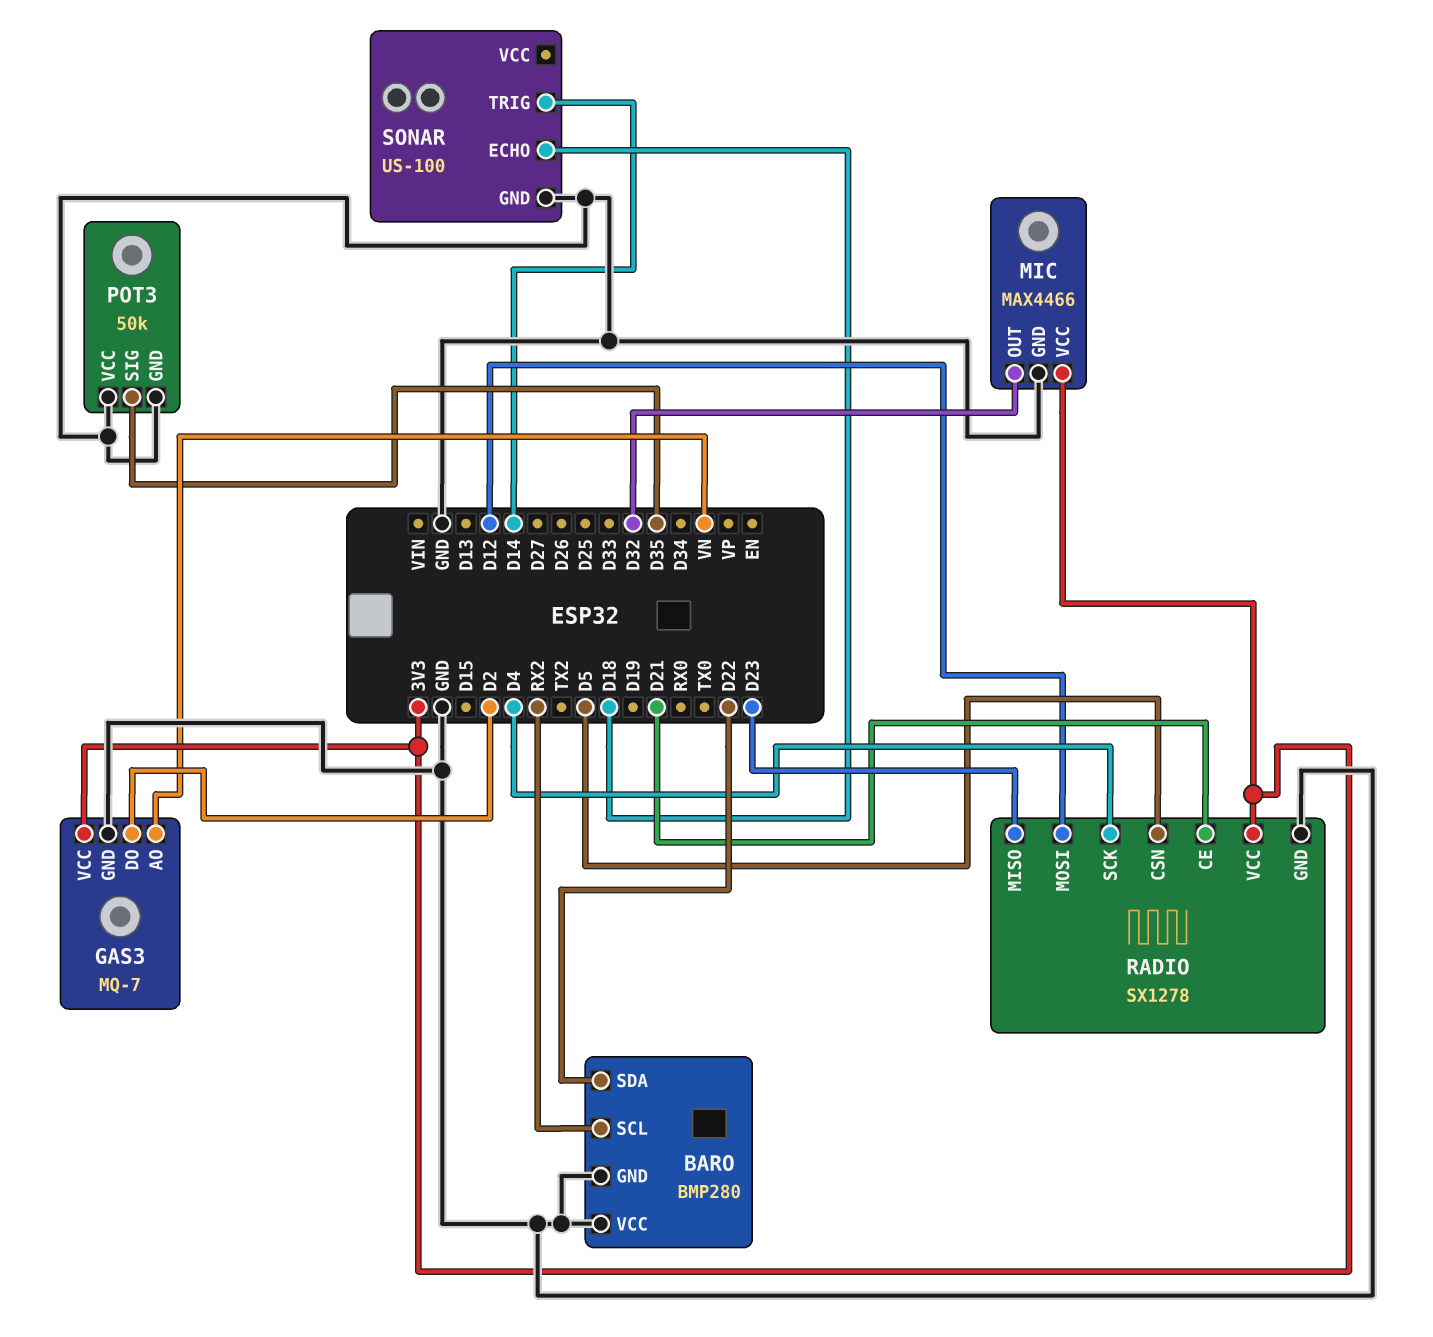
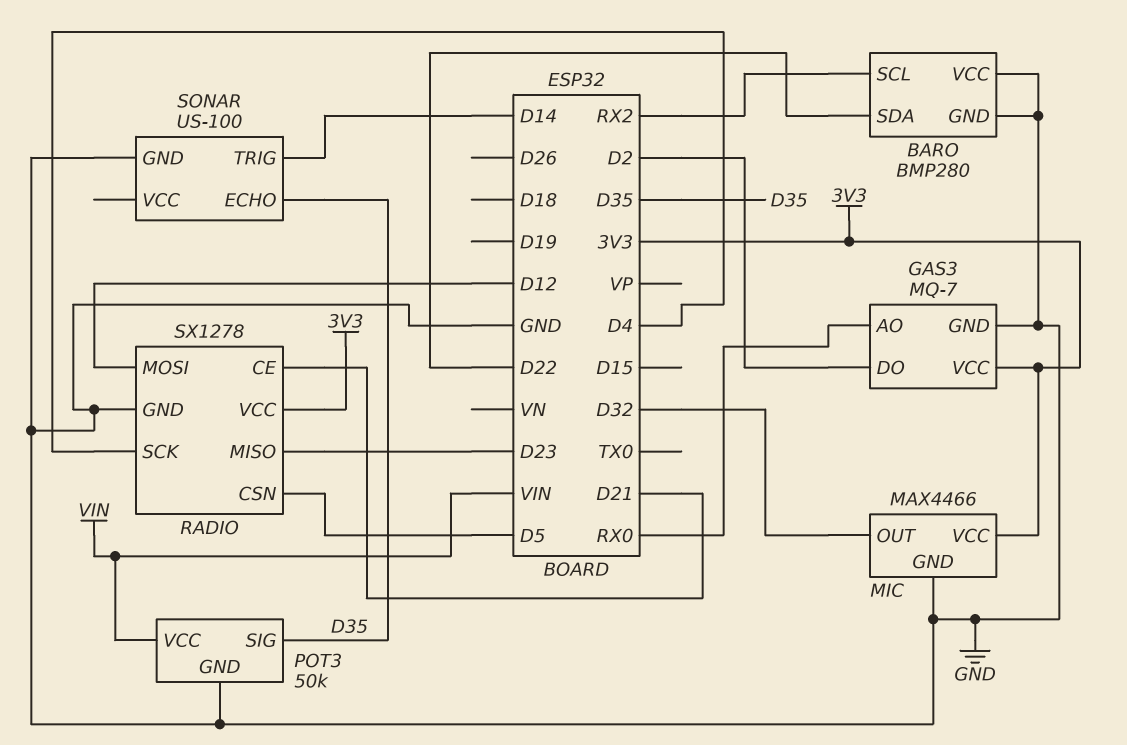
GAS3 pin AO: VN -> RX0
POT3 pin VCC: GND -> VIN
SONAR pin ECHO: D18 -> D35

